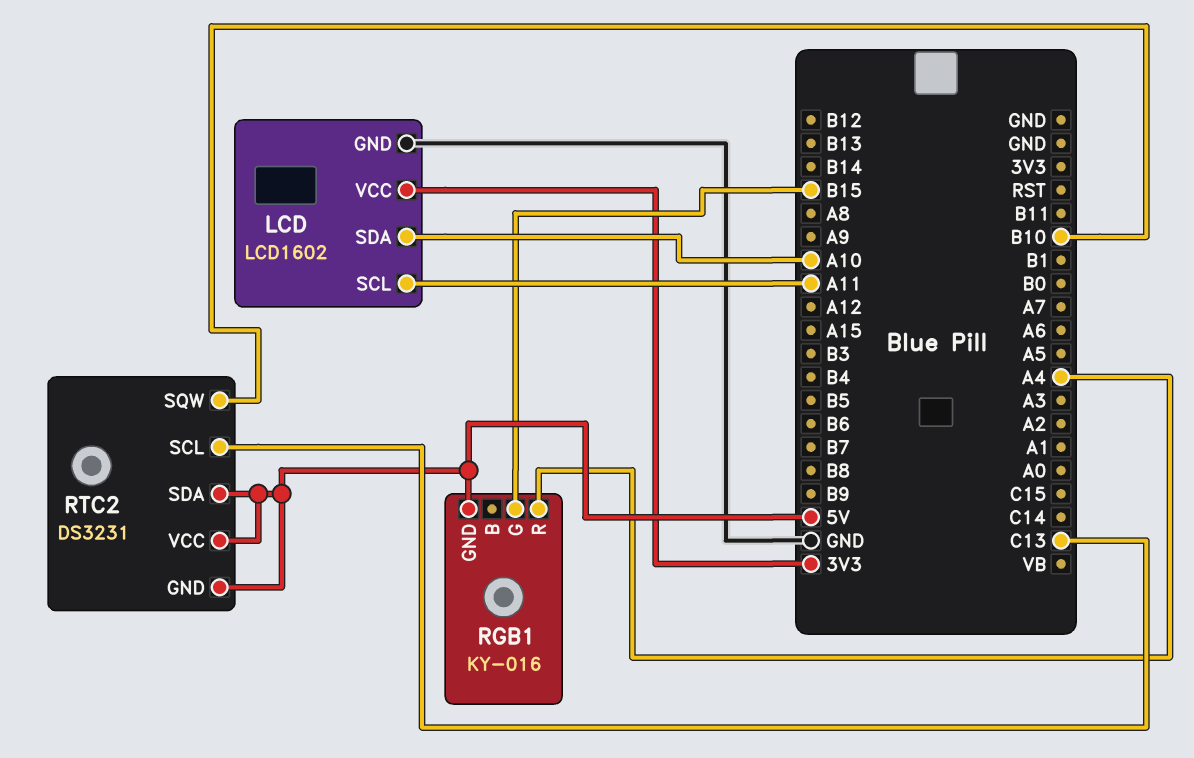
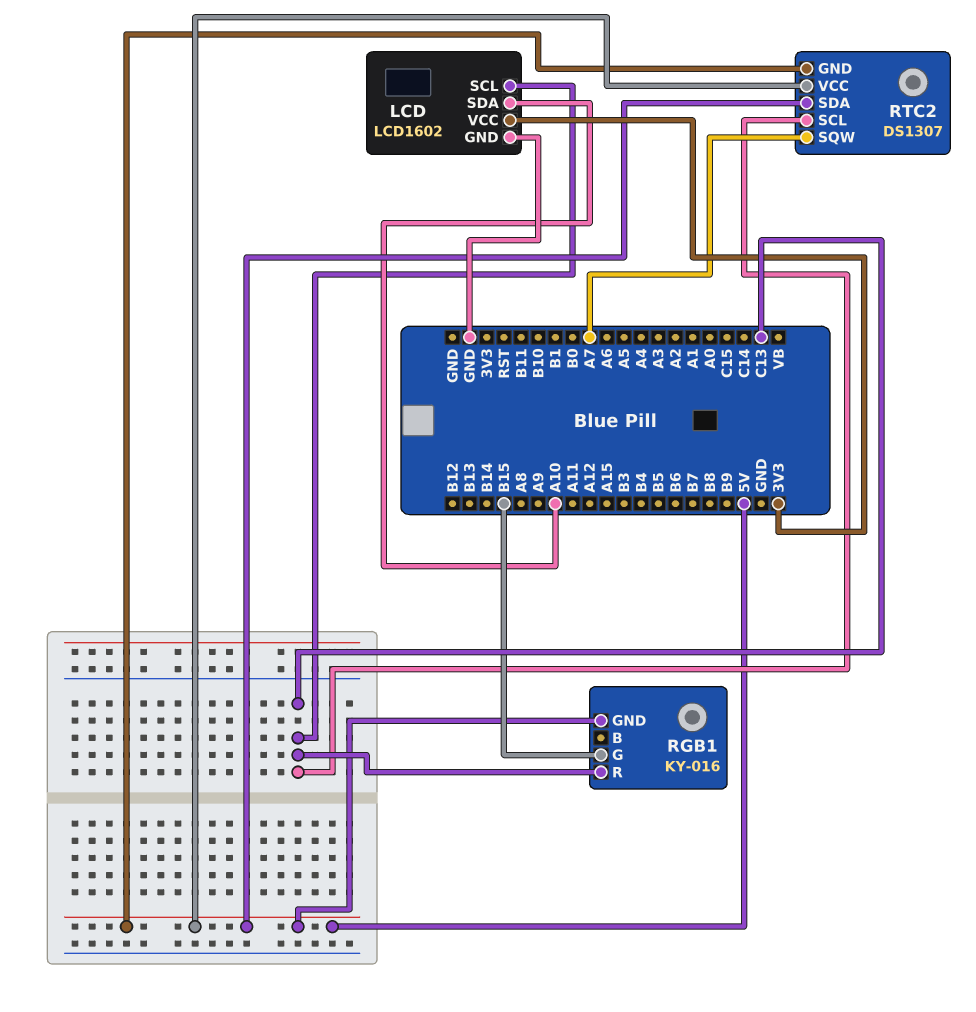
LCD pin SCL: A11 -> C13
RGB1 pin R: A4 -> C13
RTC2: DS3231 -> DS1307
RTC2 pin SQW: B10 -> A7

